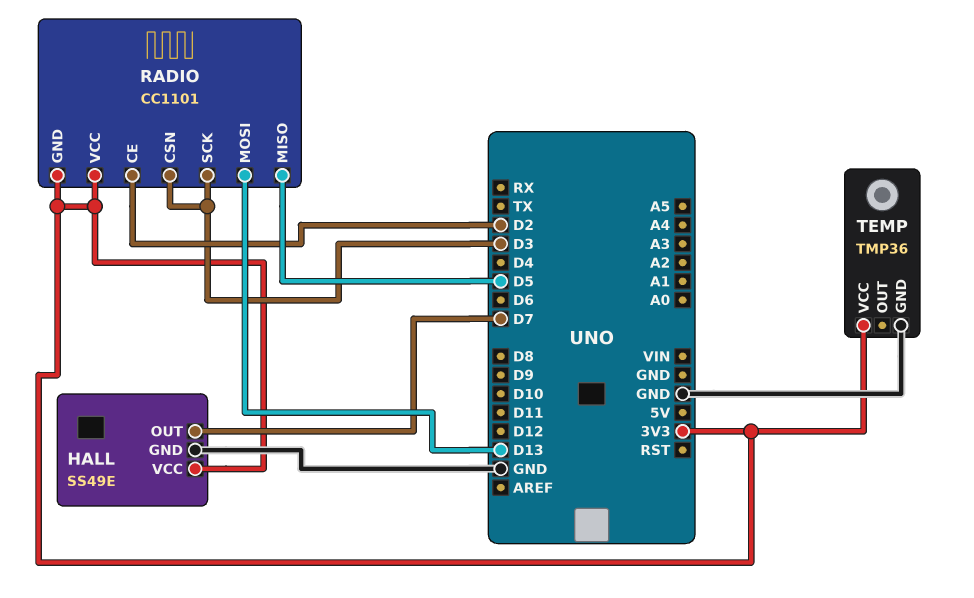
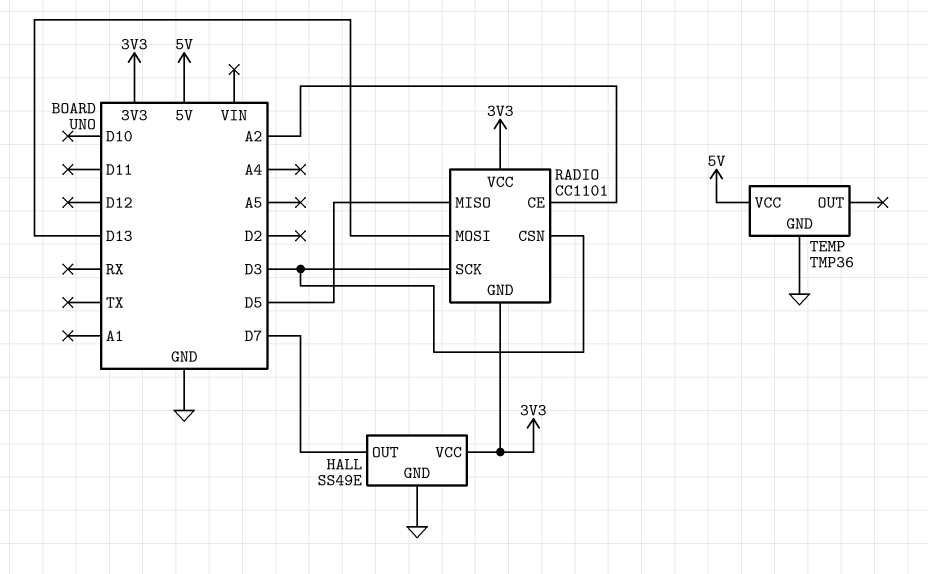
RADIO pin CE: D2 -> A2
TEMP pin VCC: 3V3 -> 5V

